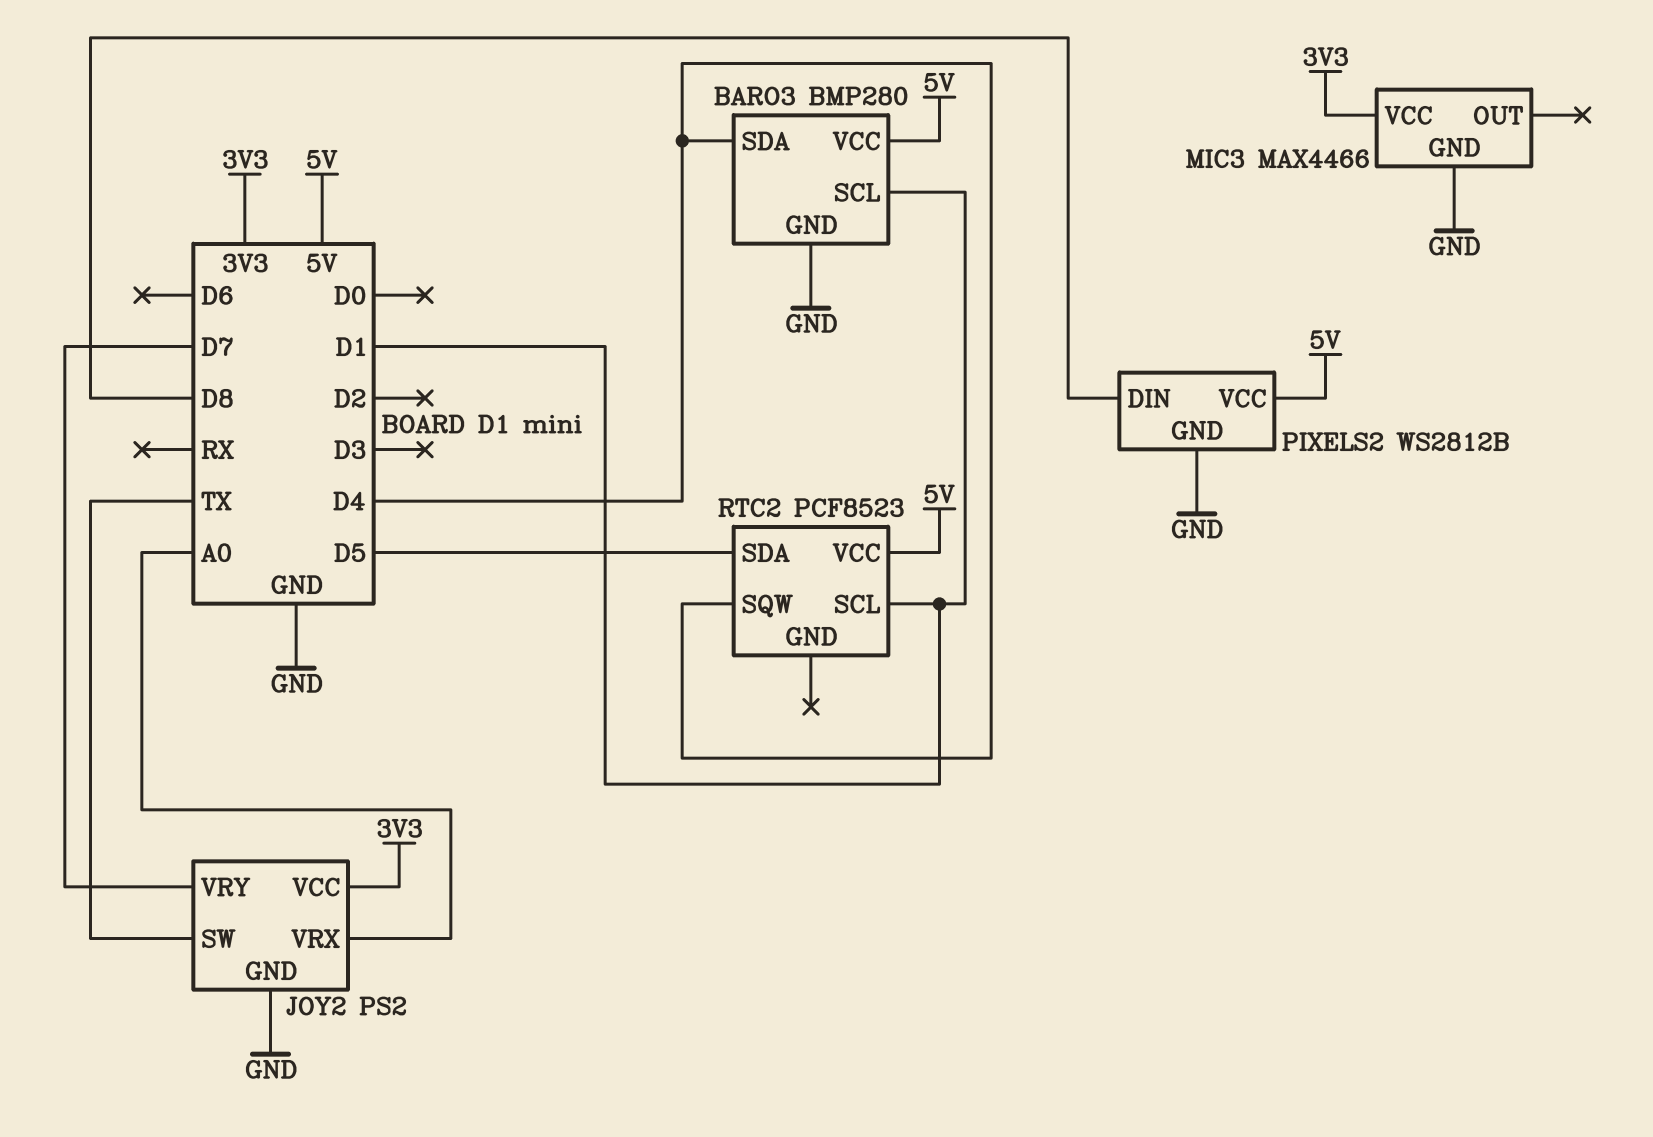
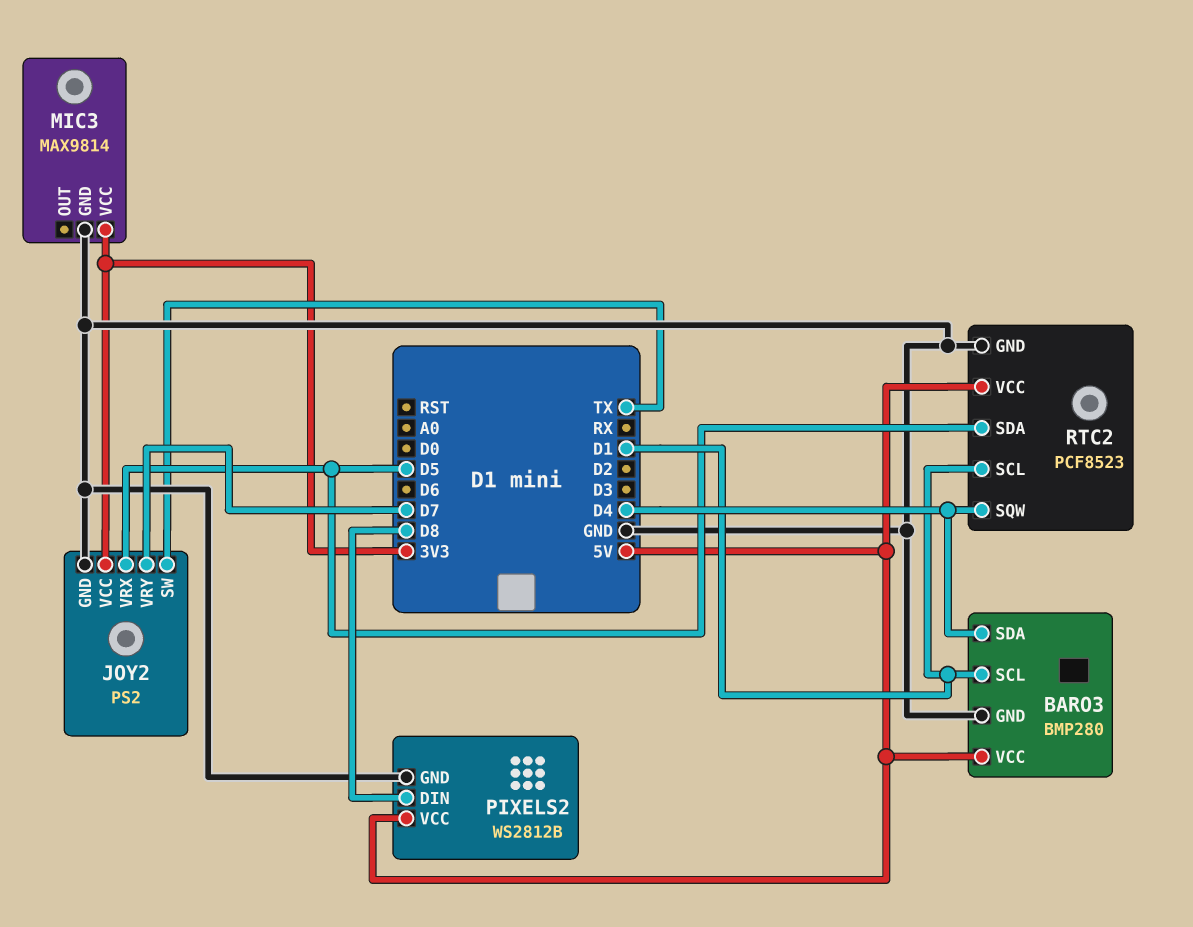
JOY2 pin VRX: A0 -> D5
MIC3: MAX4466 -> MAX9814
RTC2 pin GND: none -> GND

